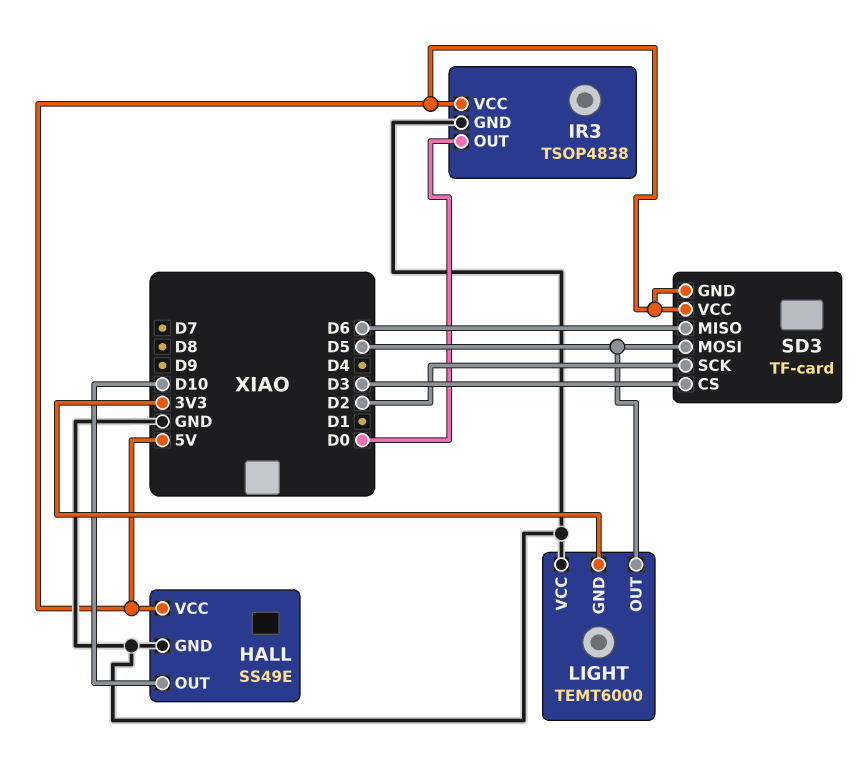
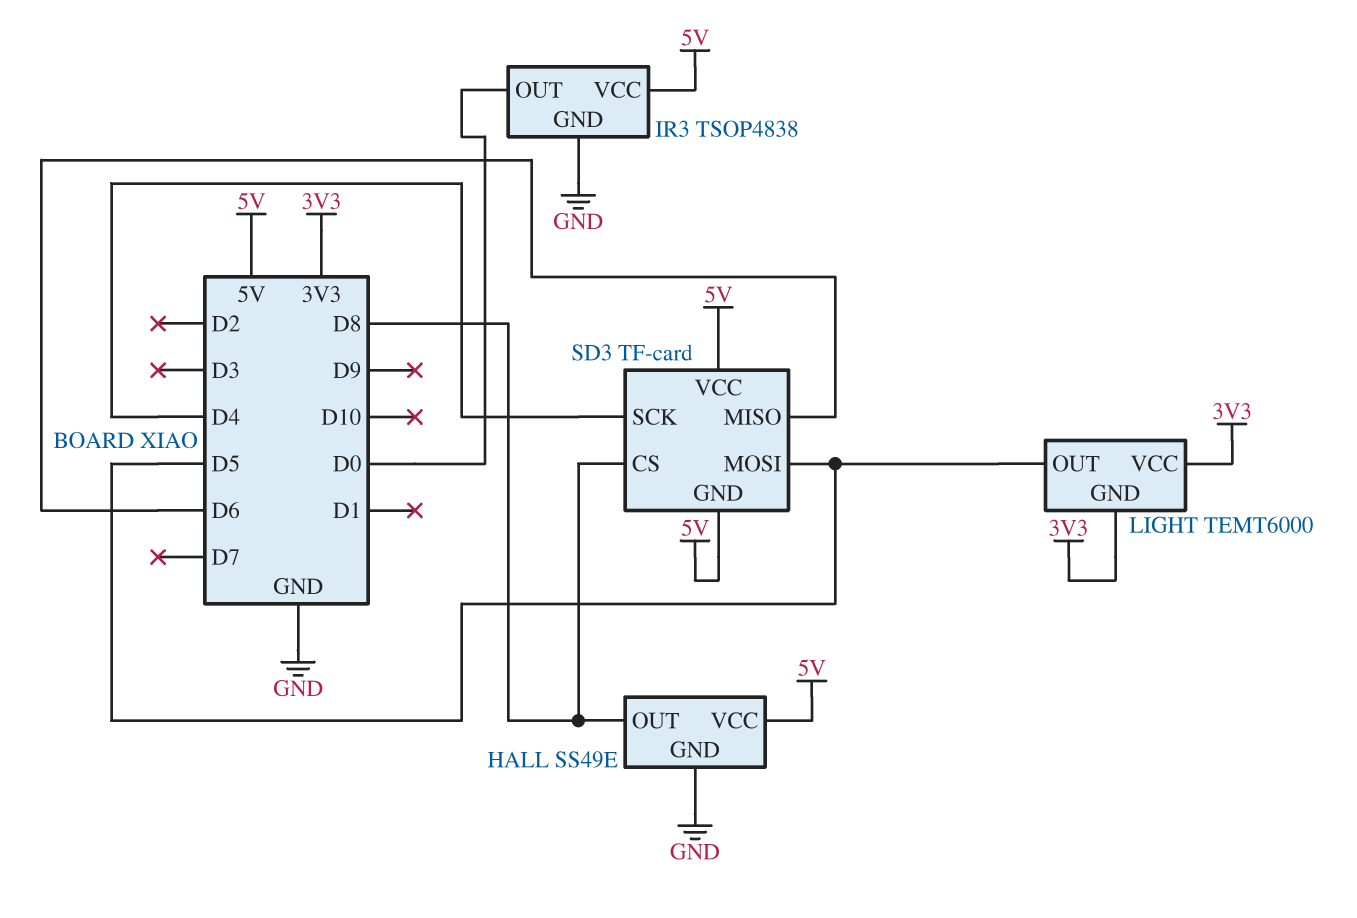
HALL pin OUT: D10 -> D8
LIGHT pin VCC: GND -> 3V3
SD3 pin CS: D3 -> D8
SD3 pin SCK: D2 -> D4

